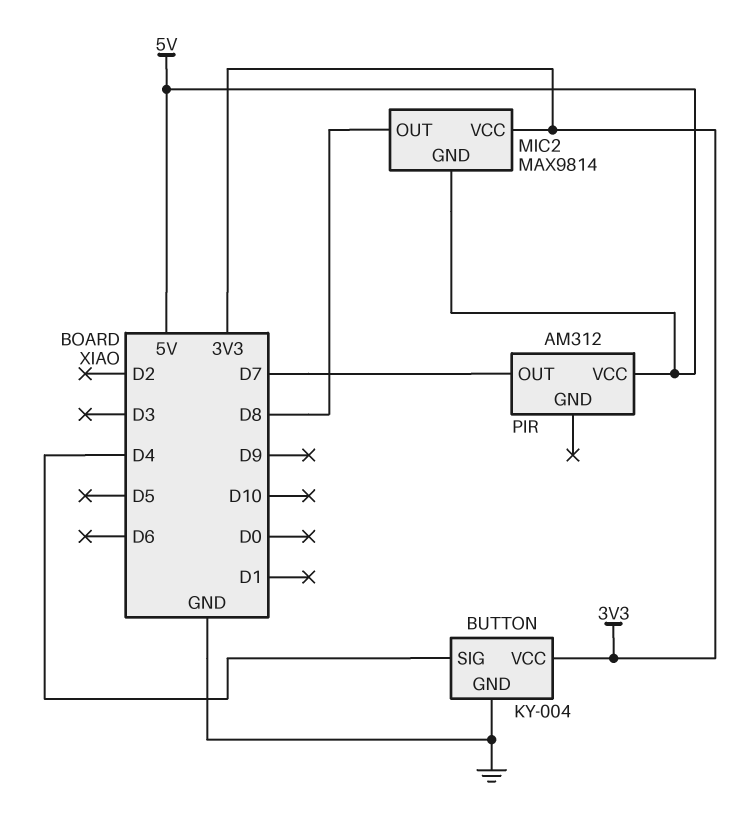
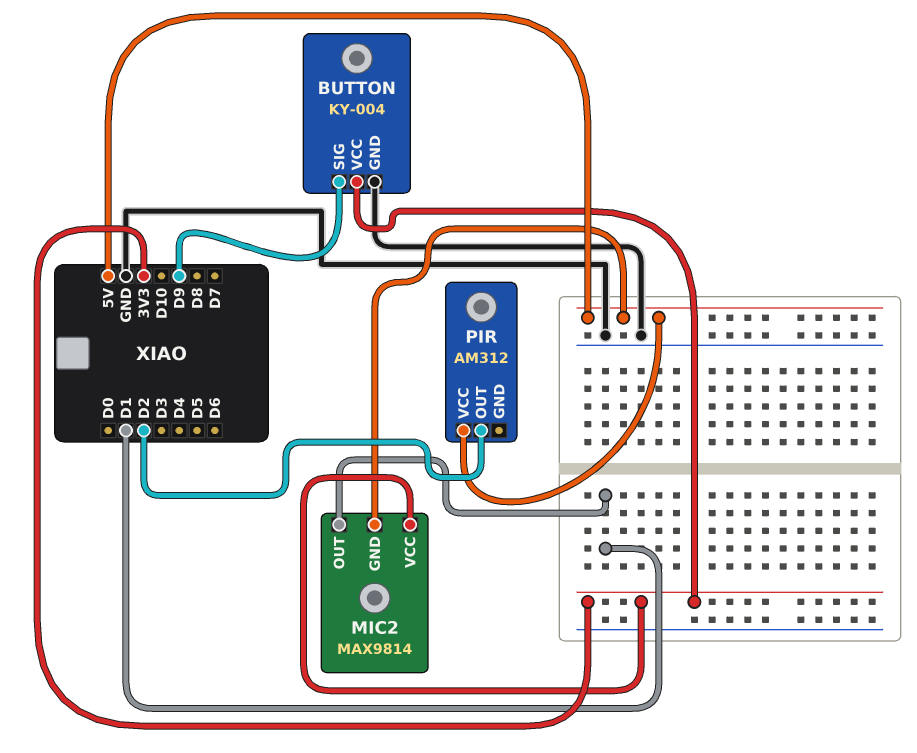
BUTTON pin SIG: D4 -> D9
MIC2 pin OUT: D8 -> D1
PIR pin OUT: D7 -> D2

